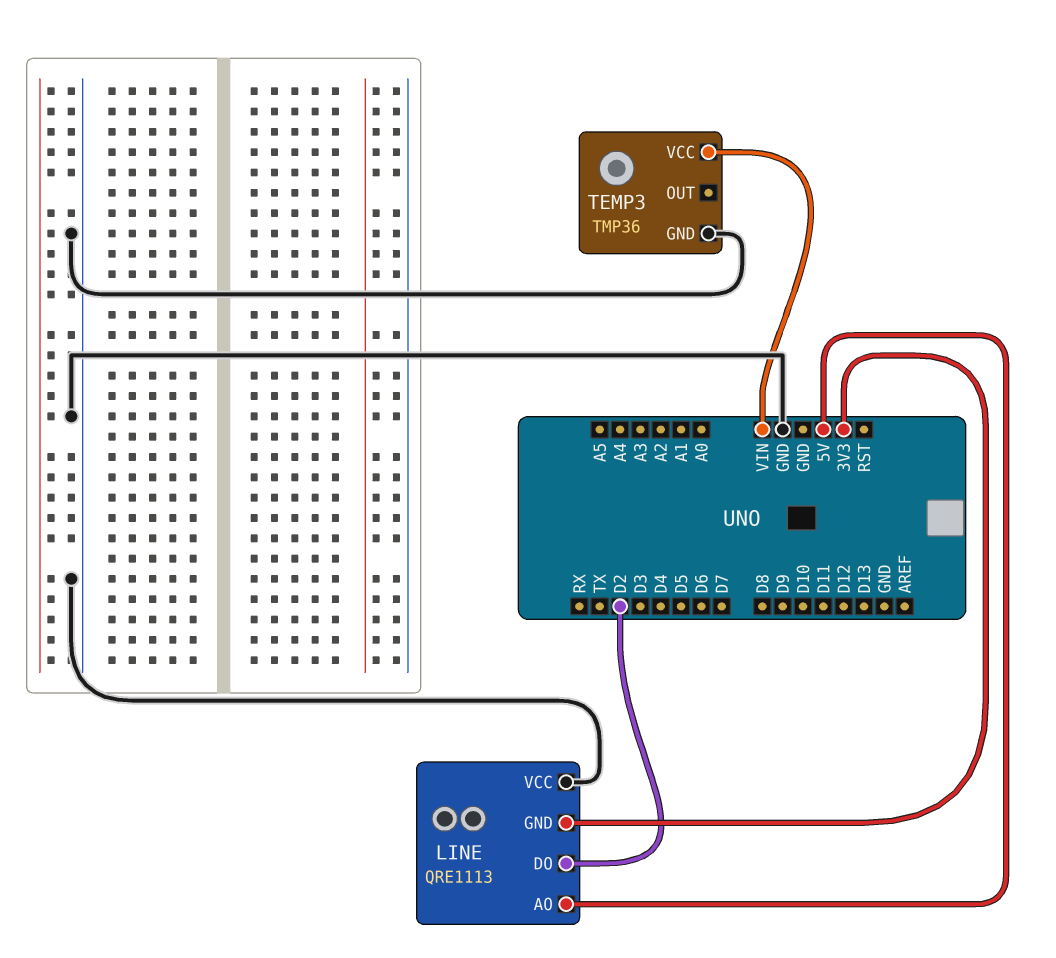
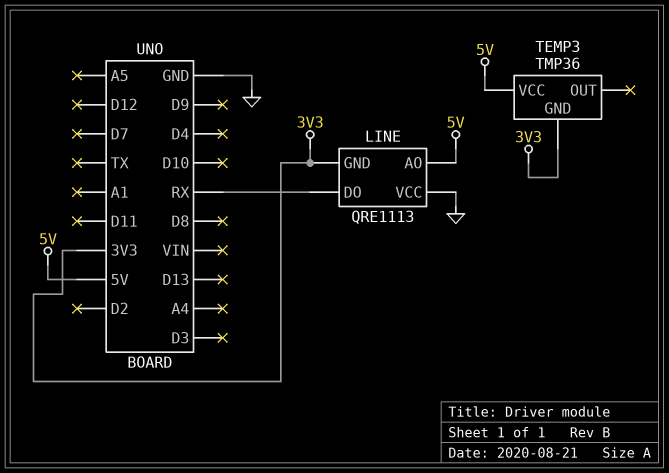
LINE pin DO: D2 -> RX
TEMP3 pin GND: GND -> 3V3
TEMP3 pin VCC: VIN -> 5V

